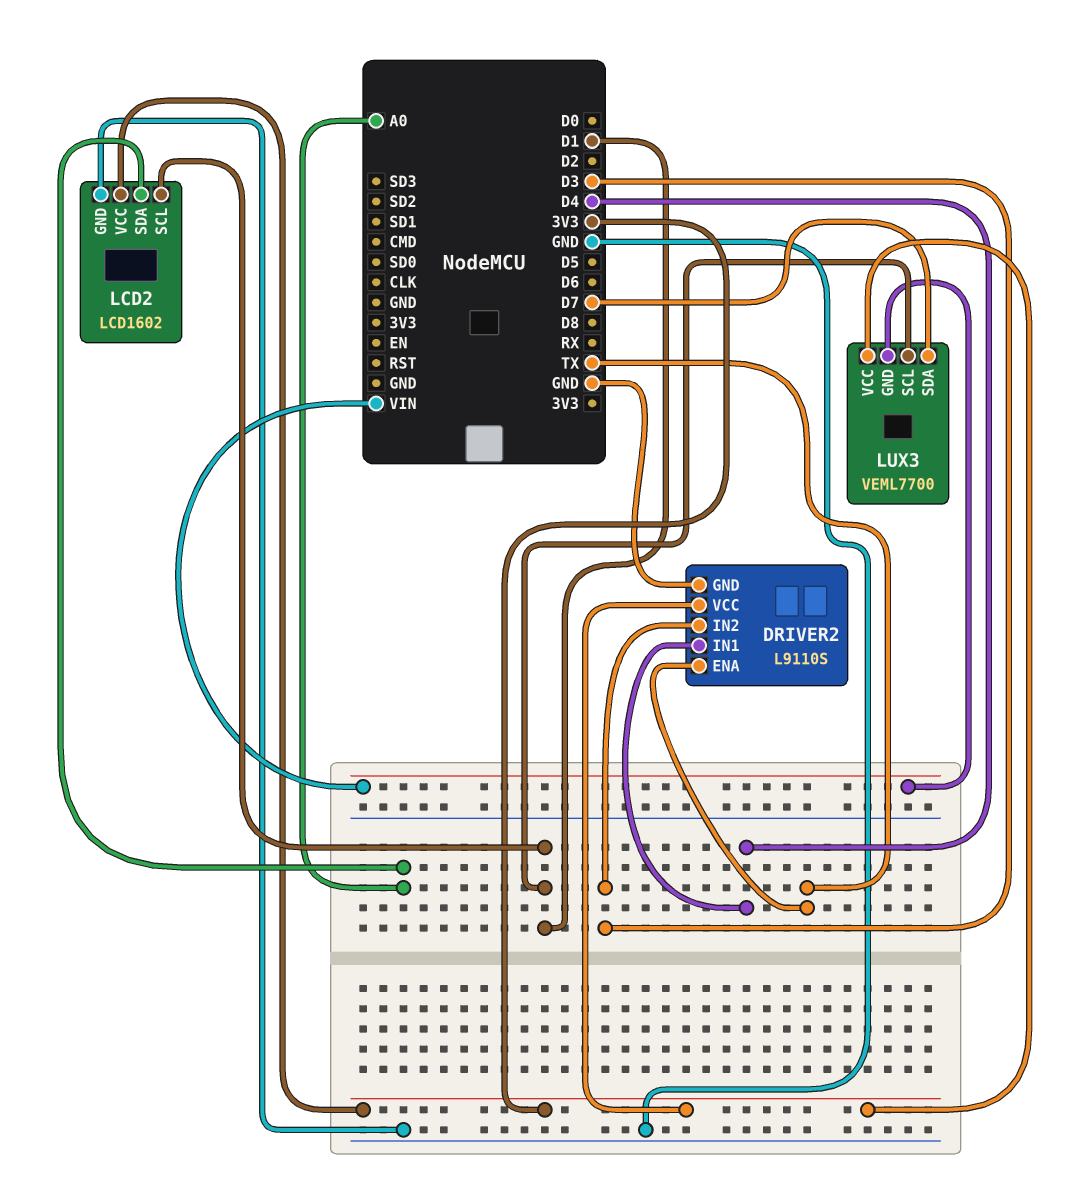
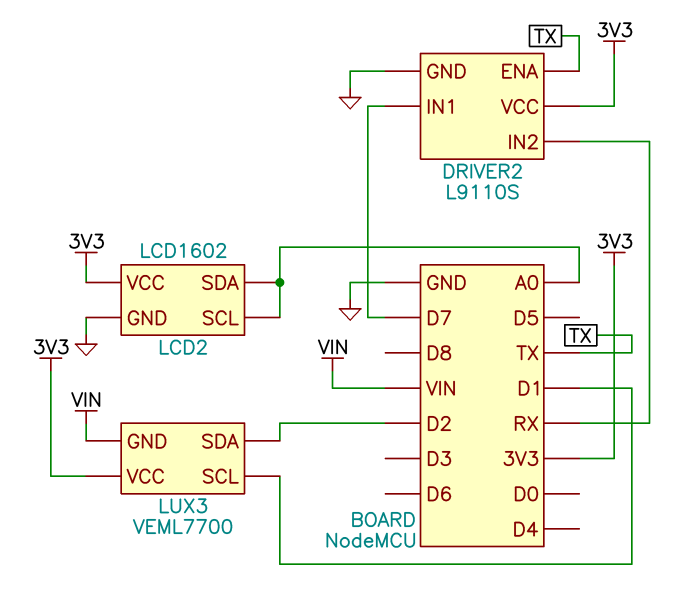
DRIVER2 pin IN1: D4 -> D7
DRIVER2 pin IN2: D3 -> RX
LCD2 pin SCL: D1 -> A0
LUX3 pin SDA: D7 -> D2

